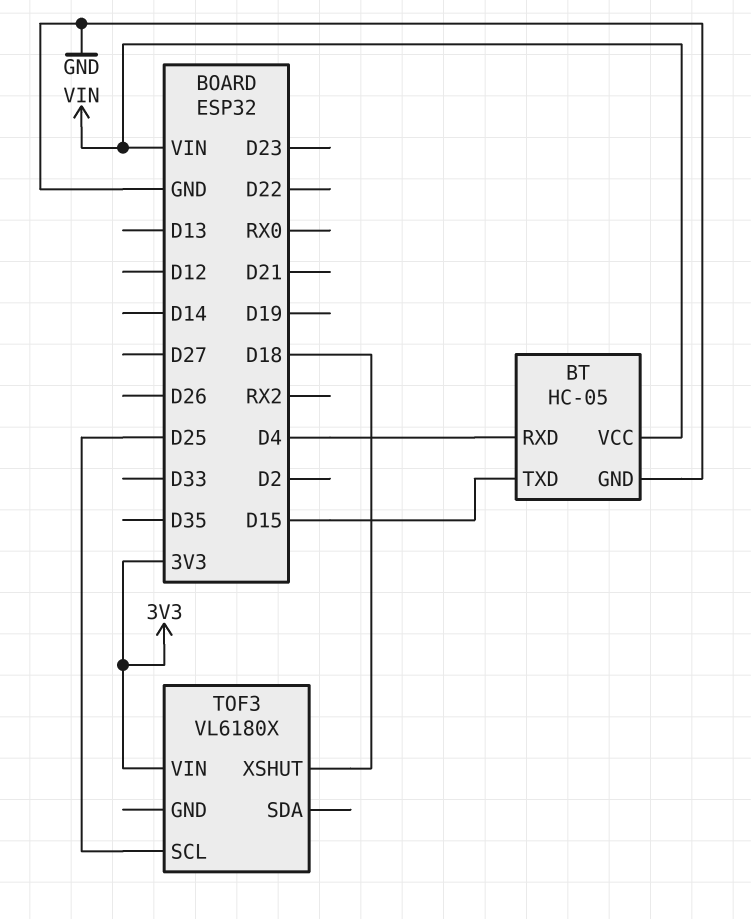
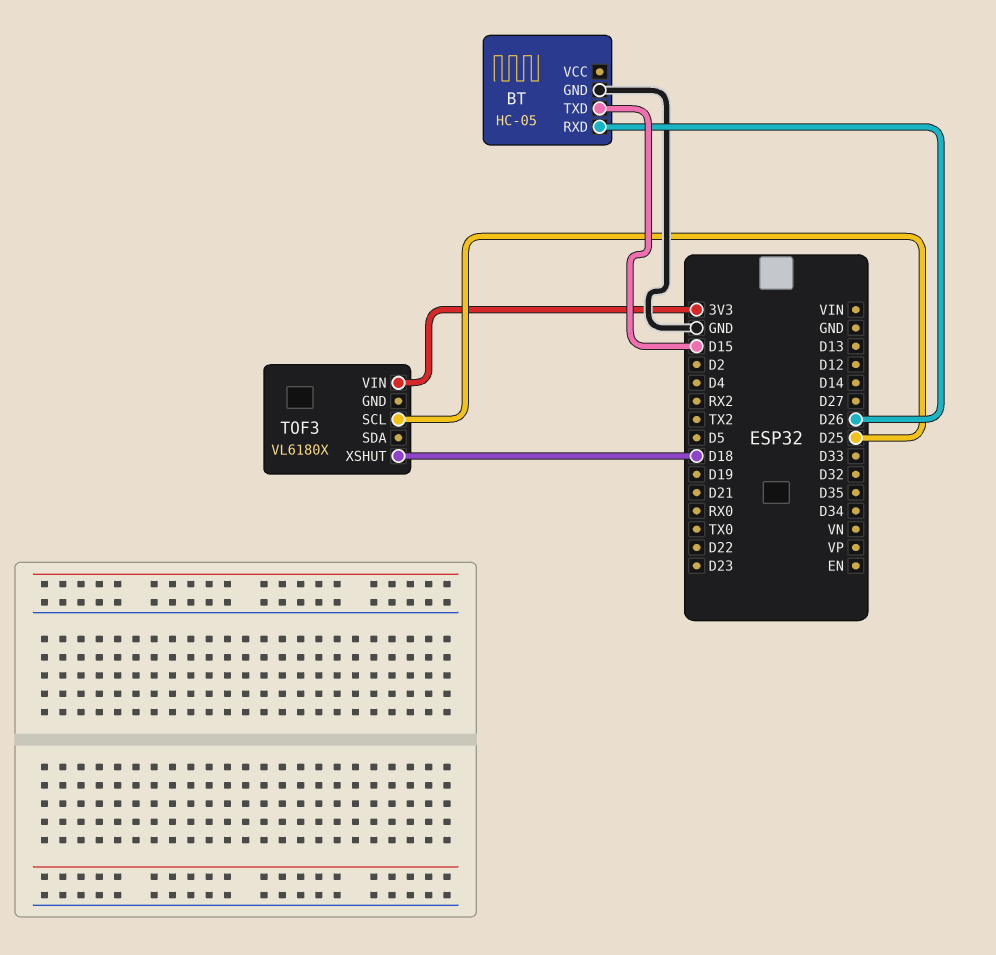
BT pin RXD: D4 -> D26
BT pin VCC: VIN -> none

